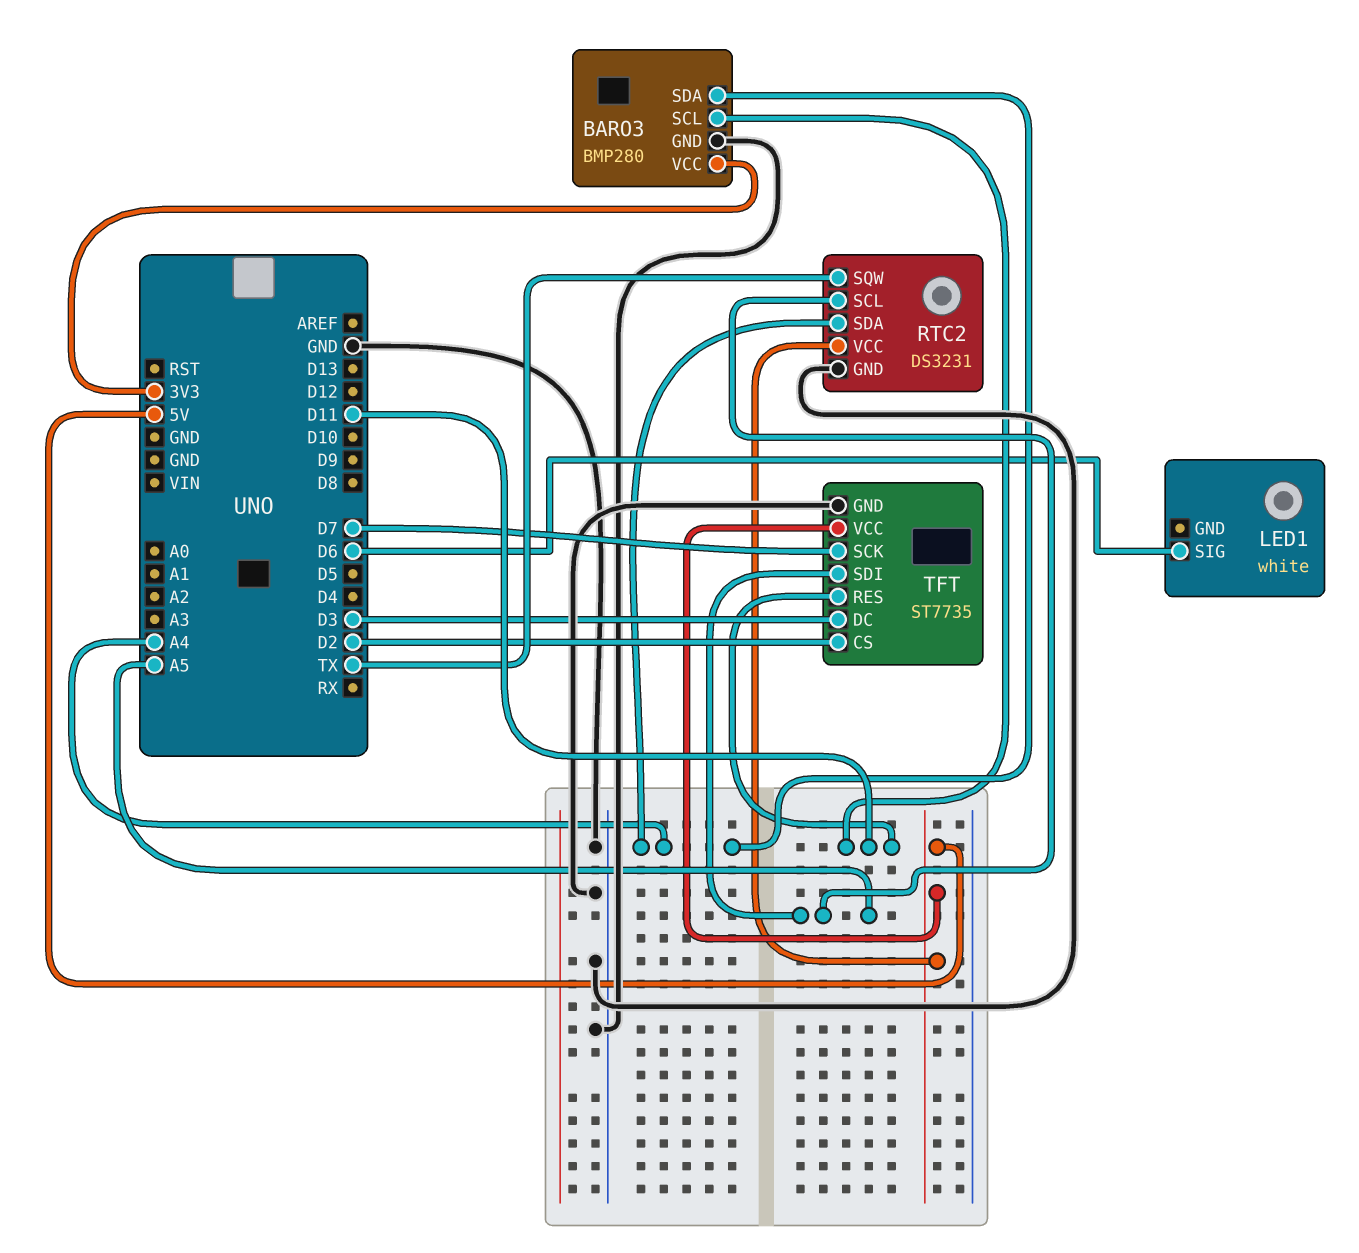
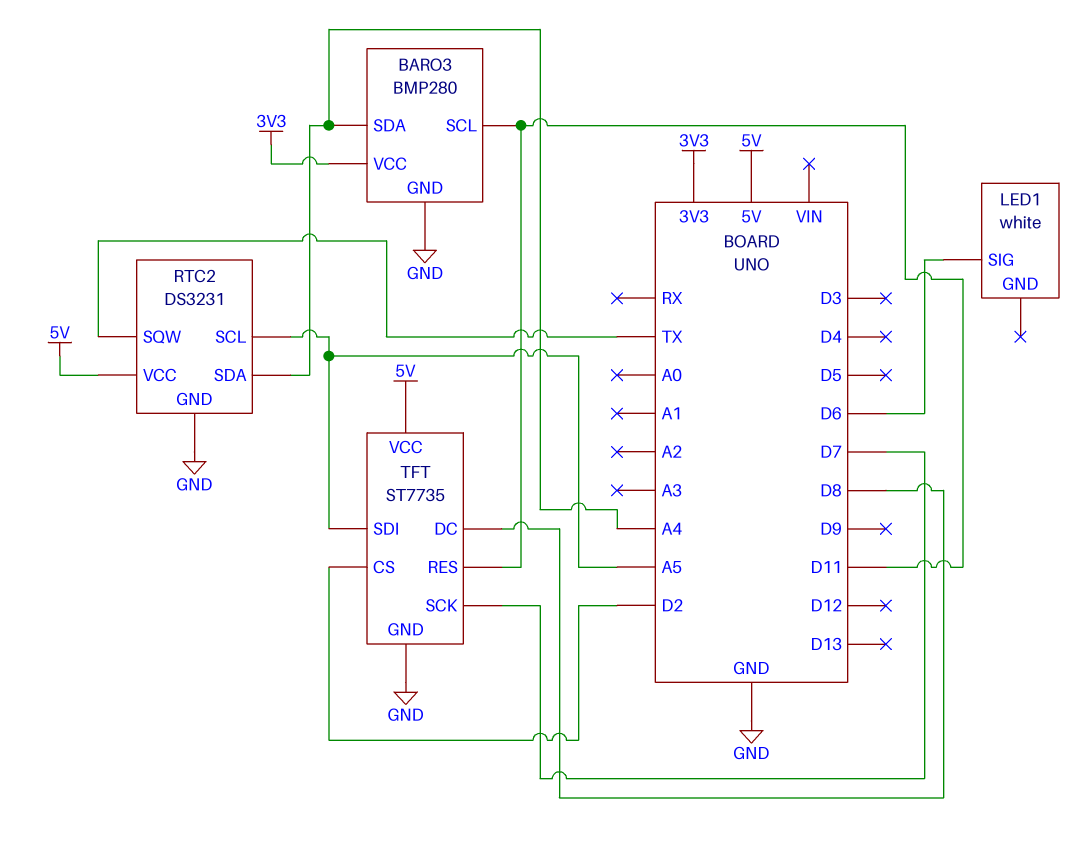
TFT pin DC: D3 -> D8

